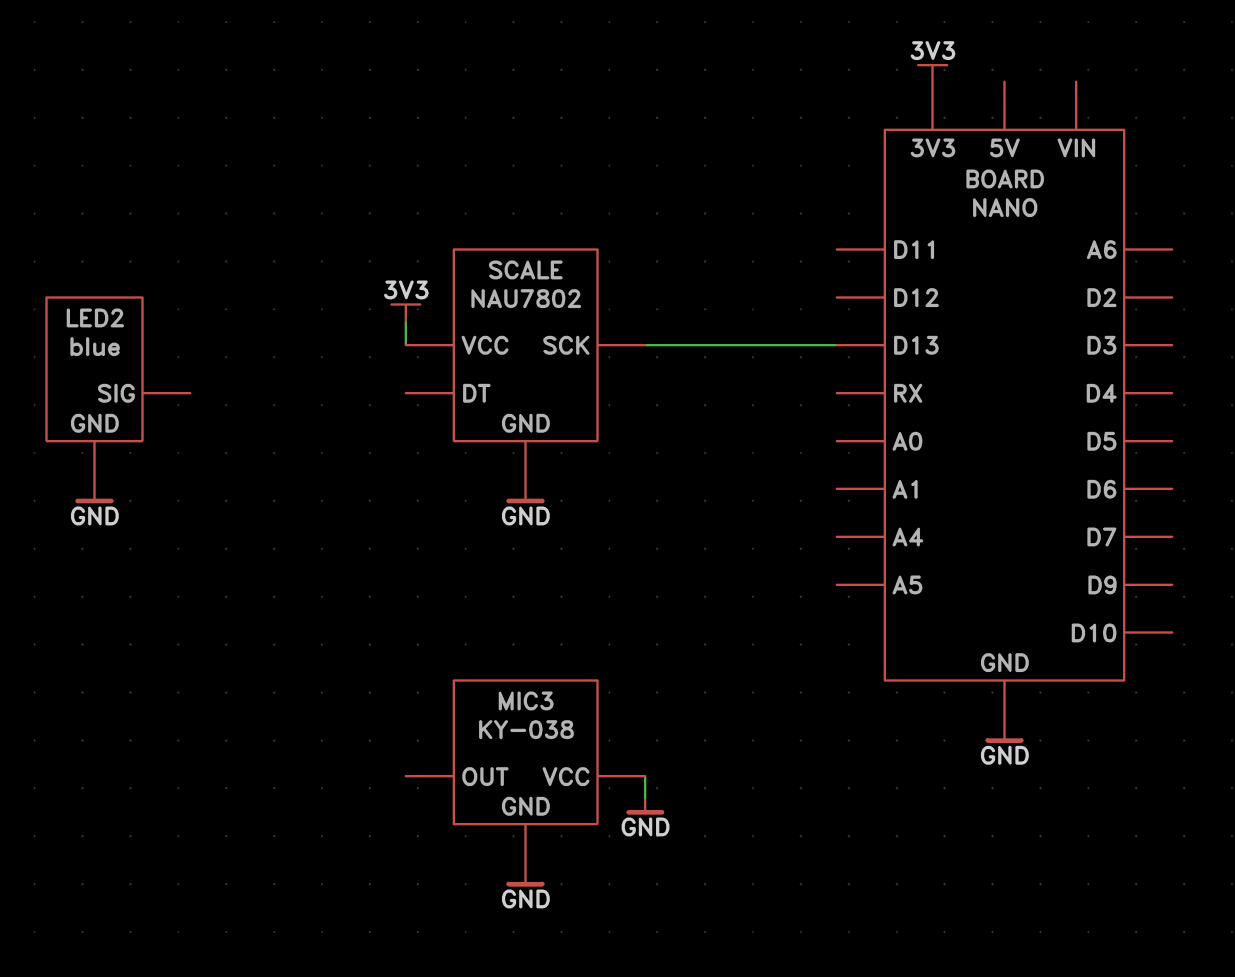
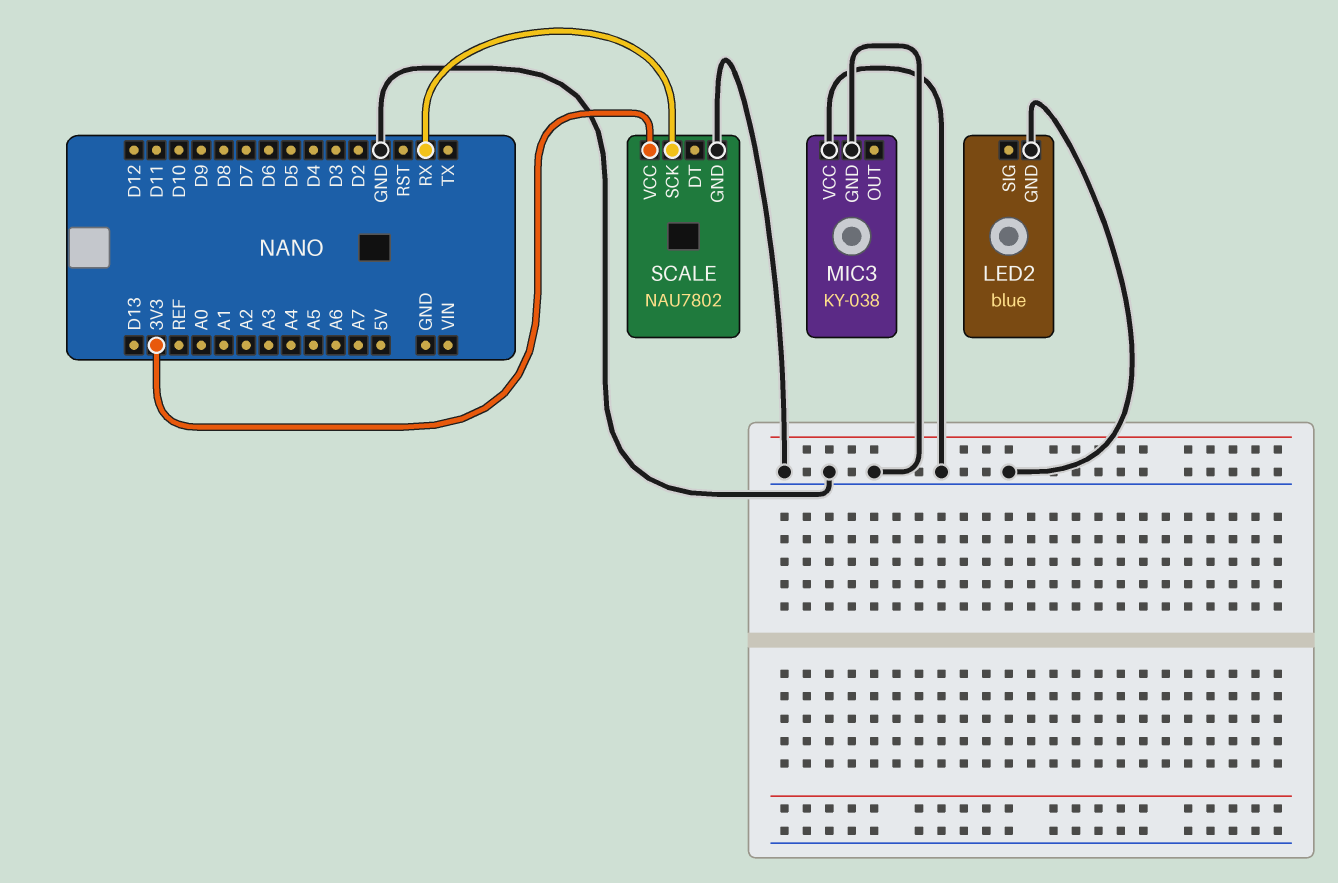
SCALE pin SCK: D13 -> RX

